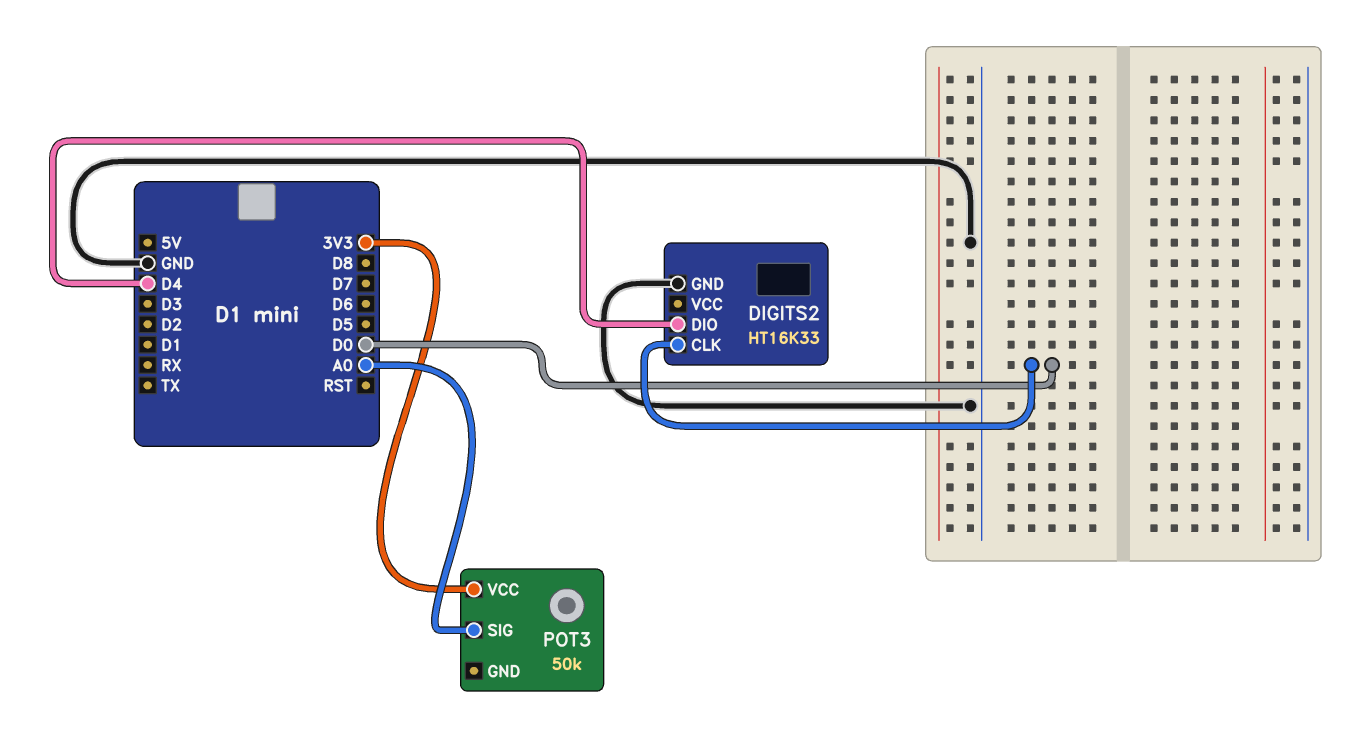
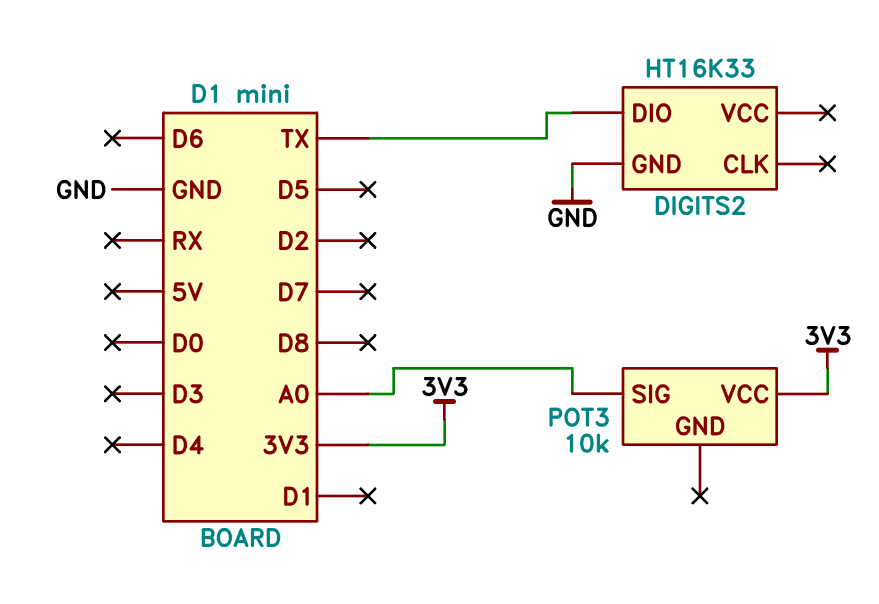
DIGITS2 pin CLK: D0 -> none
DIGITS2 pin DIO: D4 -> TX
POT3: 50k -> 10k

